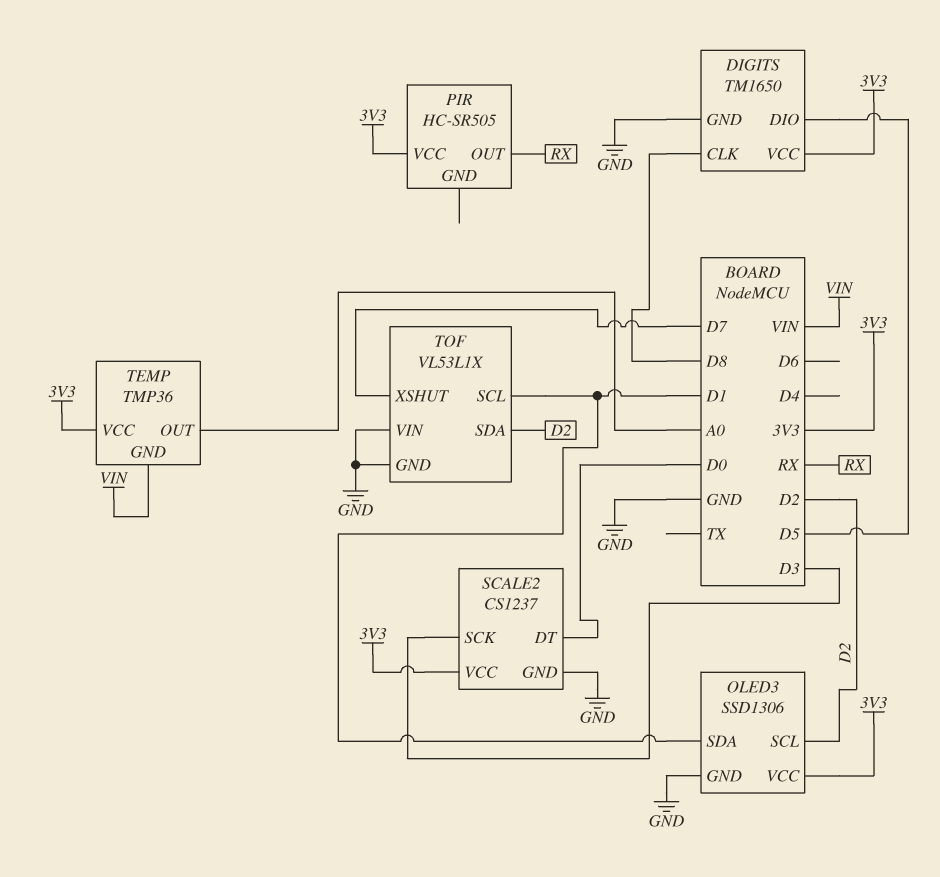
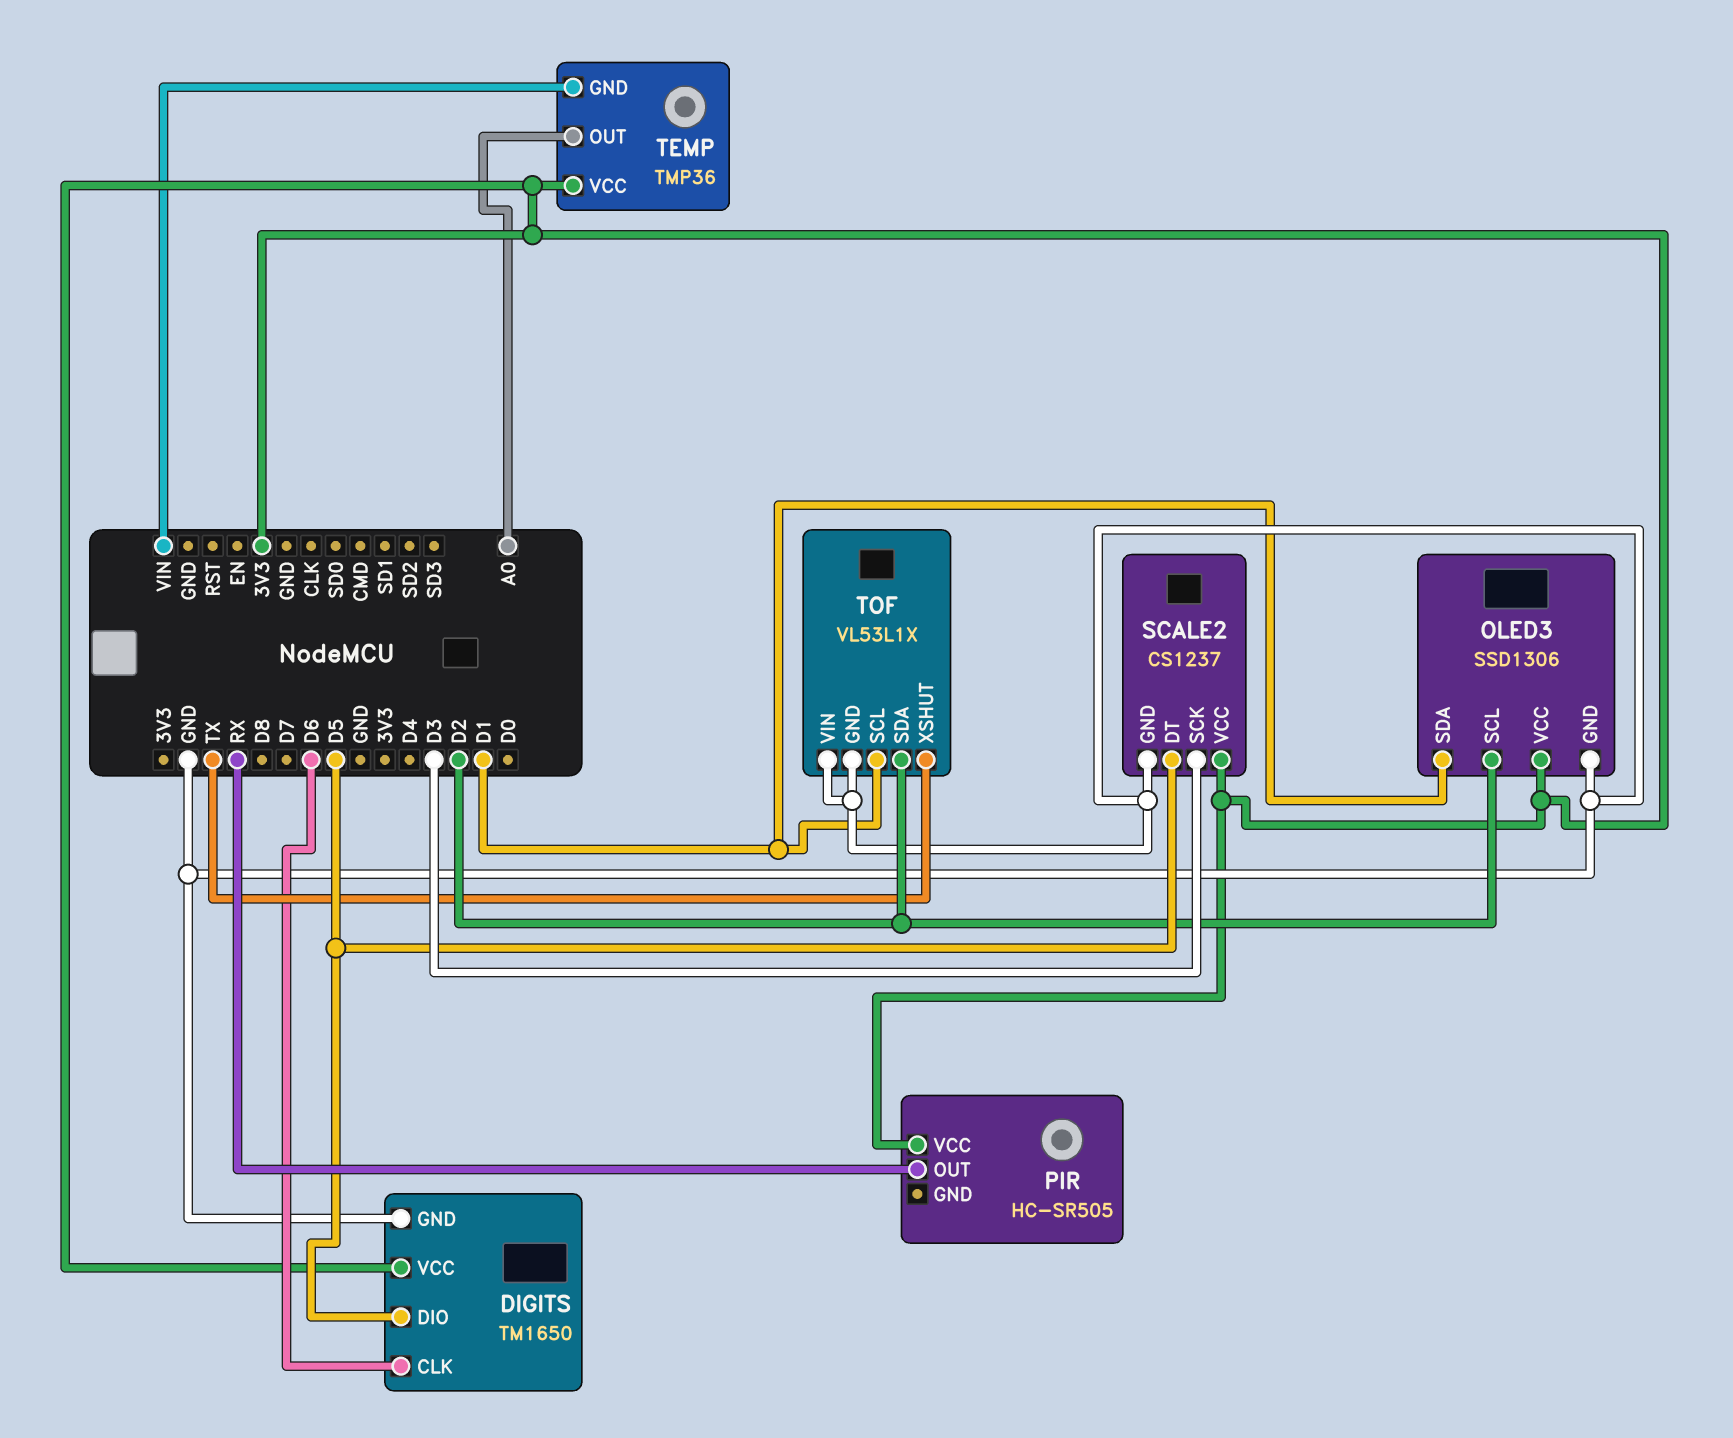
DIGITS pin CLK: D8 -> D6
SCALE2 pin DT: D0 -> D5
TOF pin XSHUT: D7 -> TX

